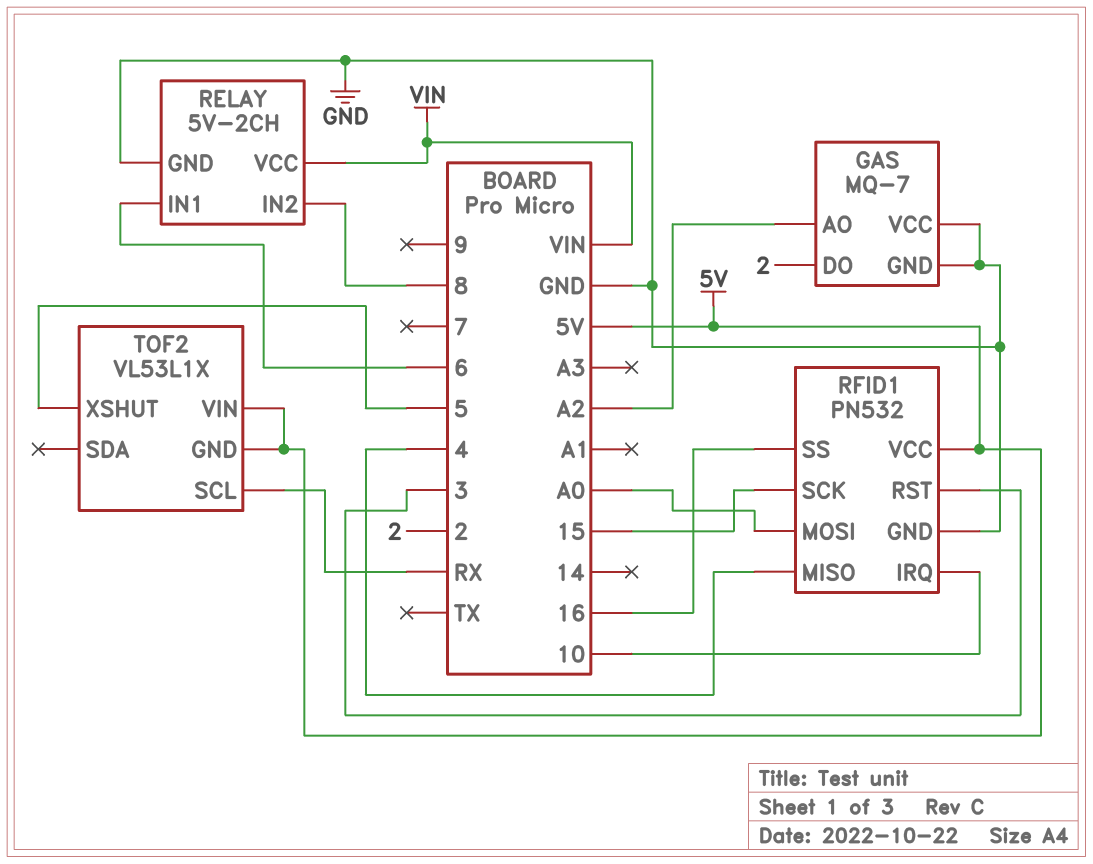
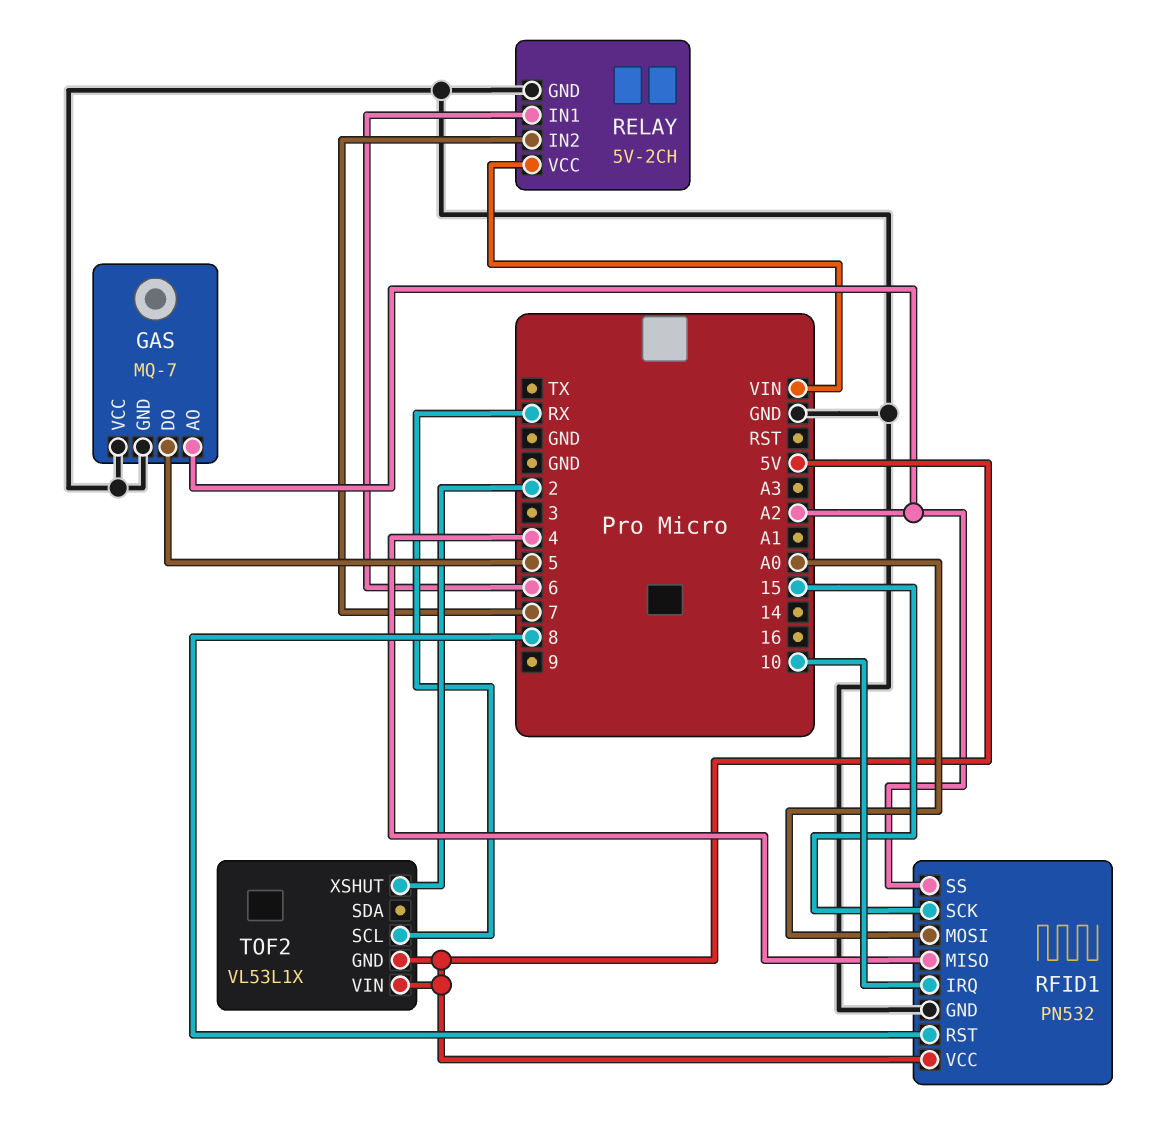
GAS pin DO: 2 -> 5
RELAY pin IN2: 8 -> 7
RFID1 pin RST: 3 -> 8
RFID1 pin SS: 16 -> A2
TOF2 pin XSHUT: 5 -> 2

